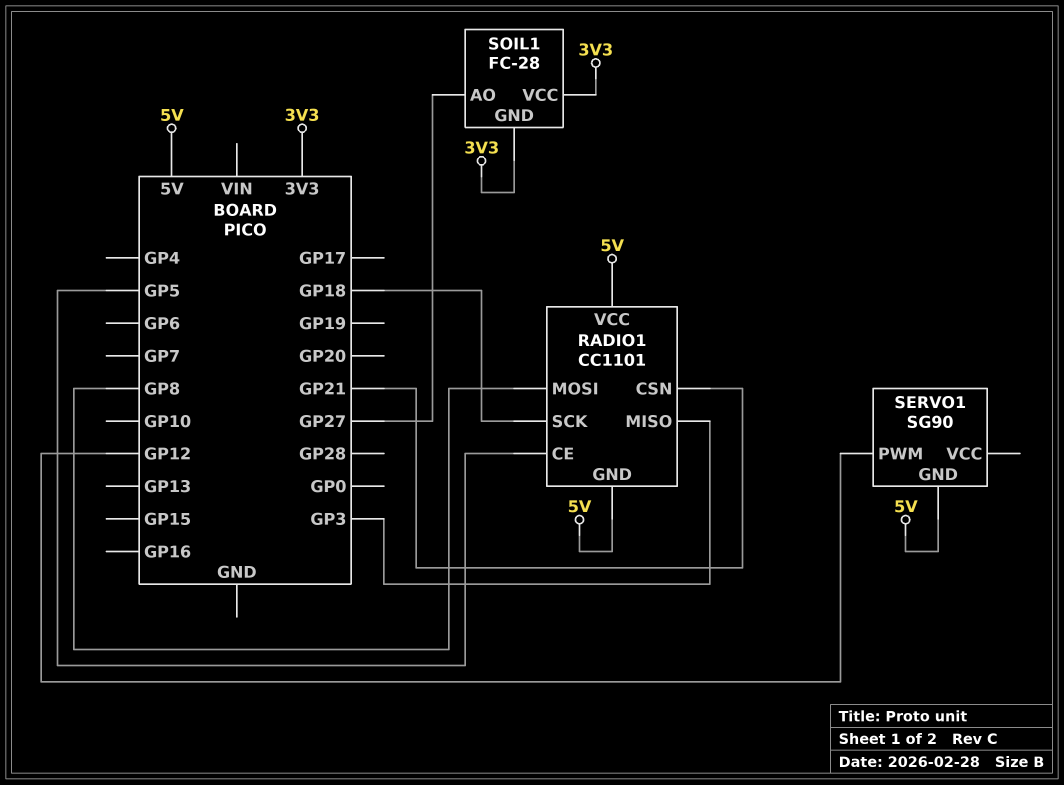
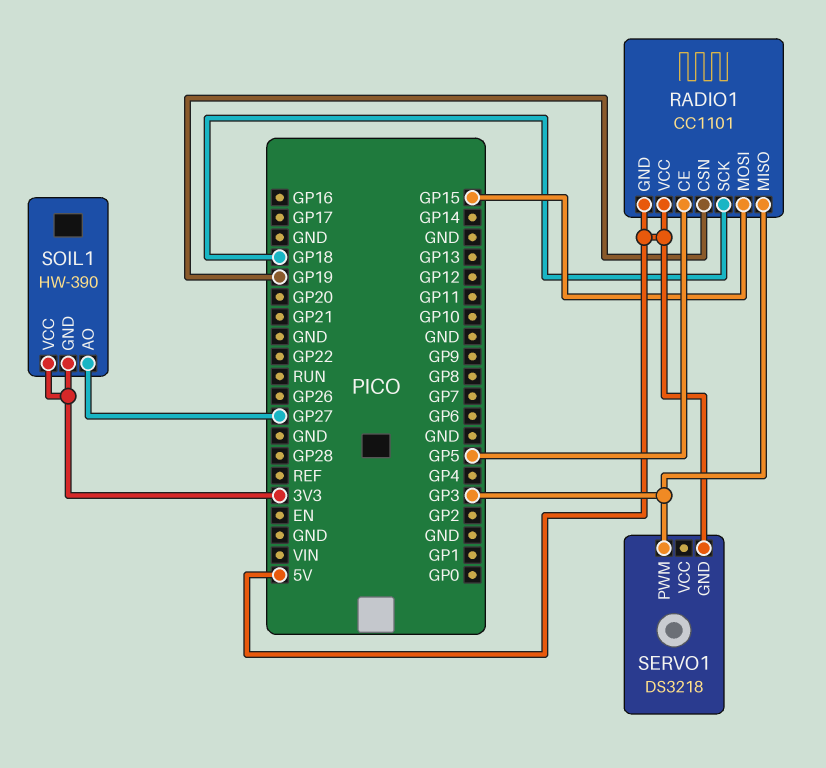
RADIO1 pin CSN: GP21 -> GP19
RADIO1 pin MOSI: GP8 -> GP15
SERVO1: SG90 -> DS3218
SERVO1 pin PWM: GP12 -> GP3
SOIL1: FC-28 -> HW-390

